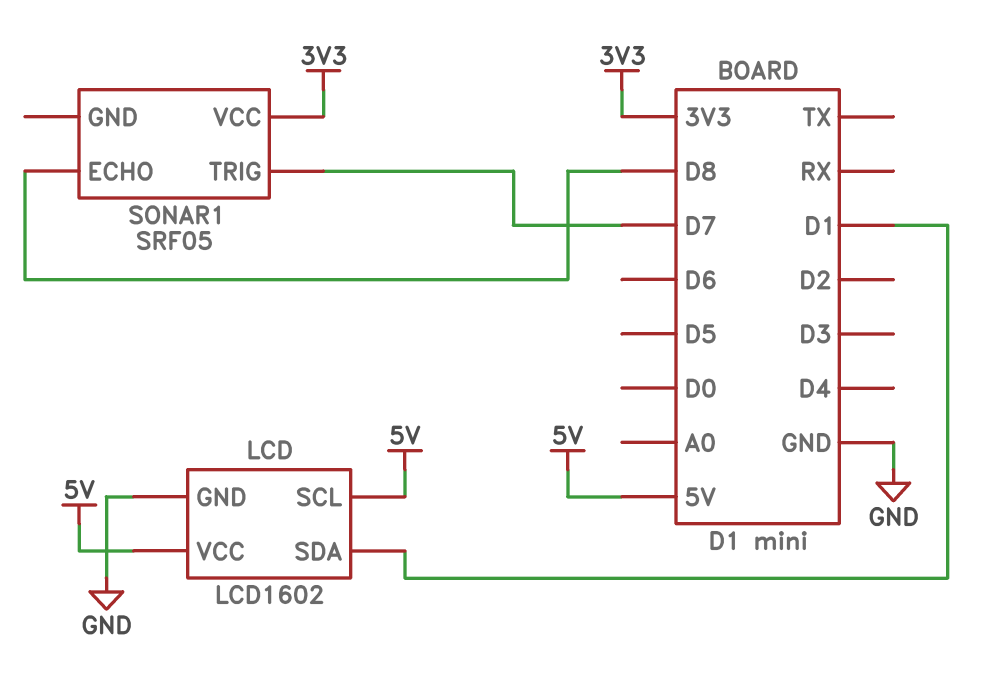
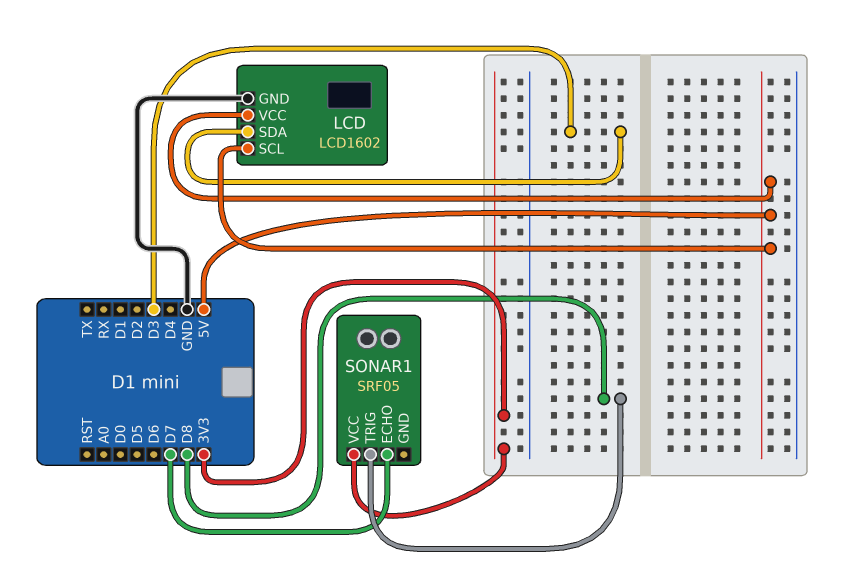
LCD pin SDA: D1 -> D3
SONAR1 pin ECHO: D8 -> D7
SONAR1 pin TRIG: D7 -> D8

